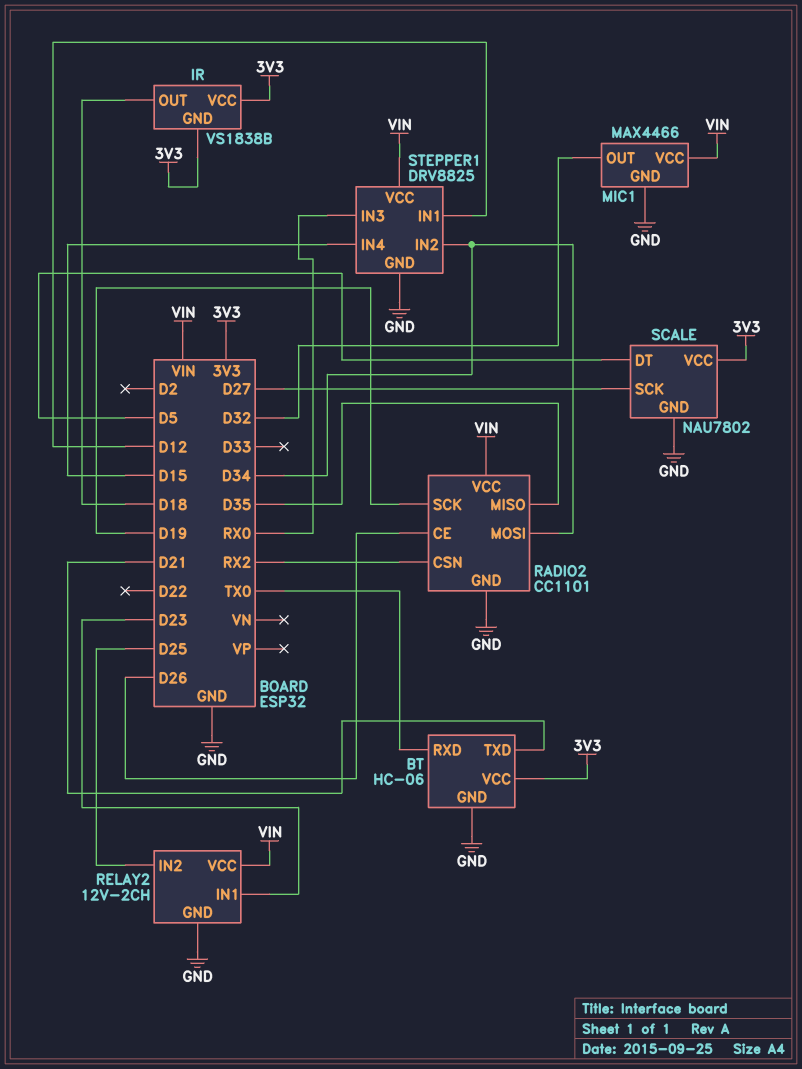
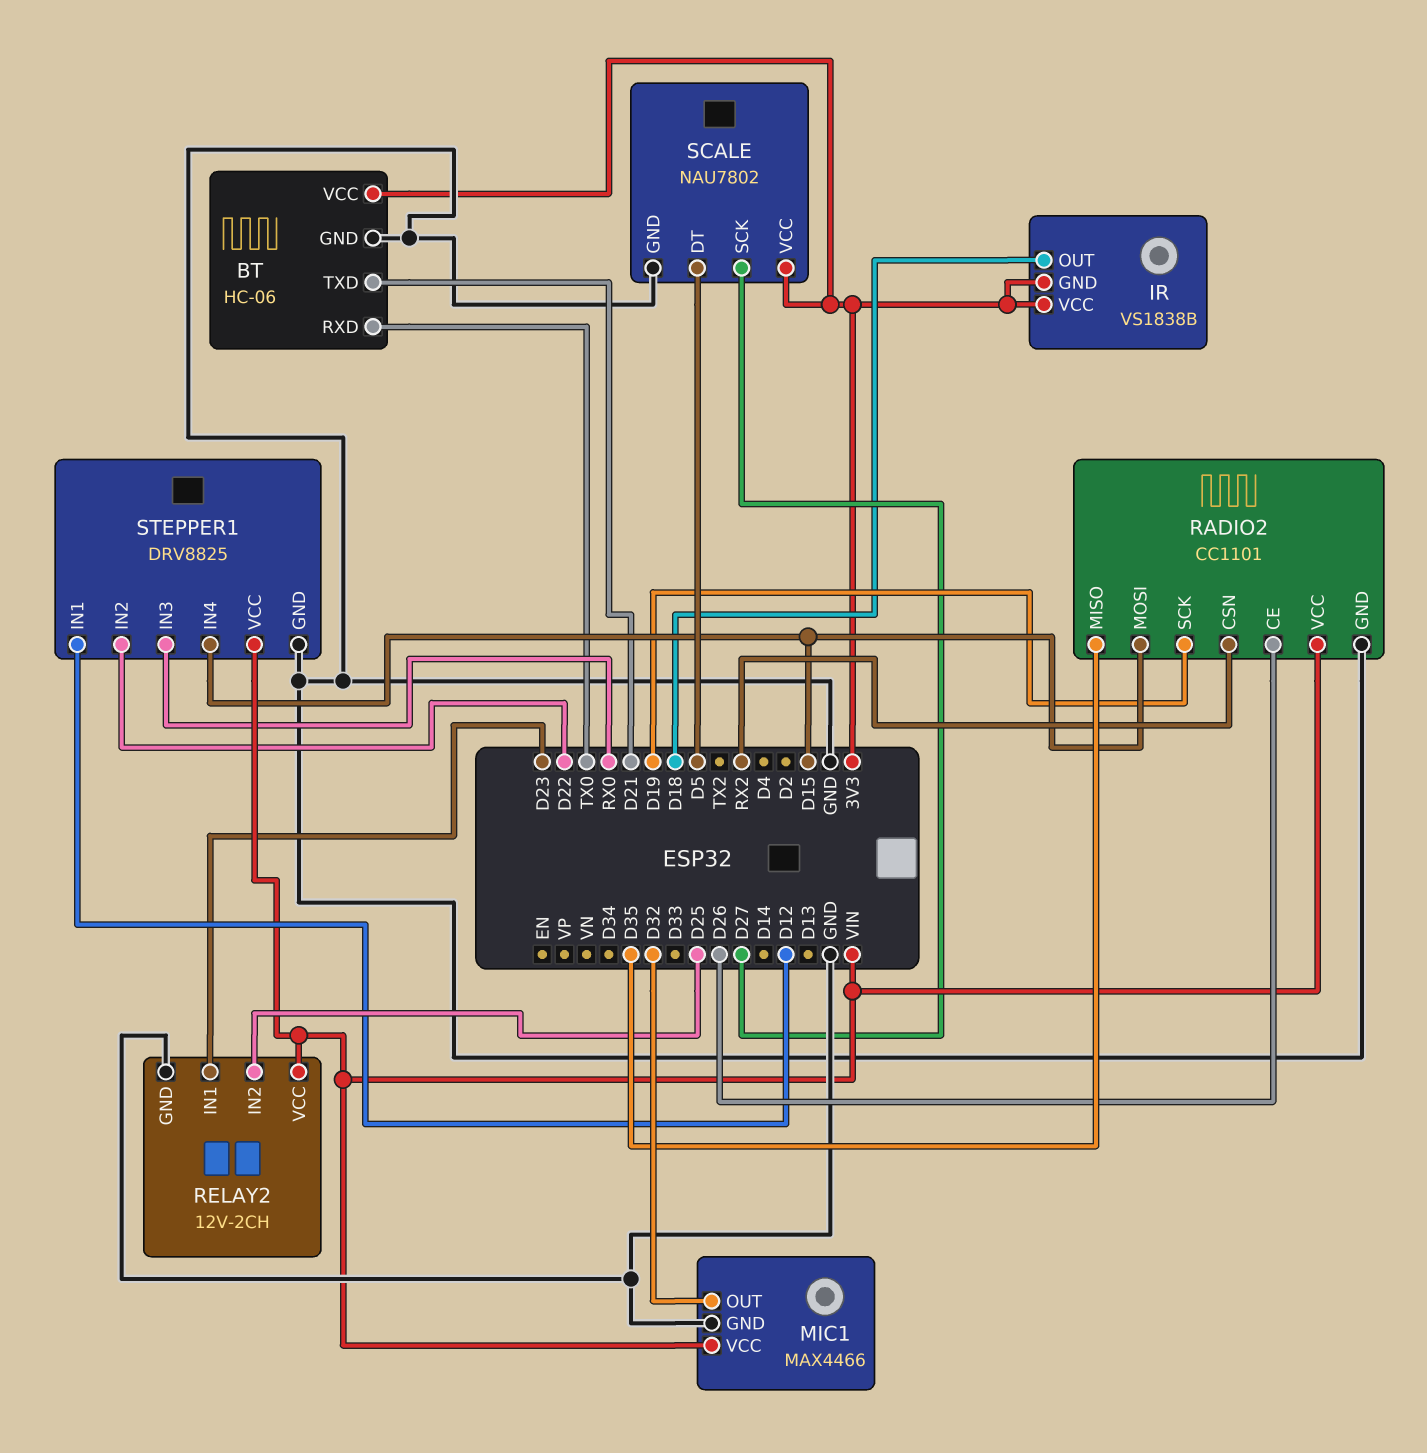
RADIO2 pin MOSI: D34 -> D15
STEPPER1 pin IN2: D34 -> D22

